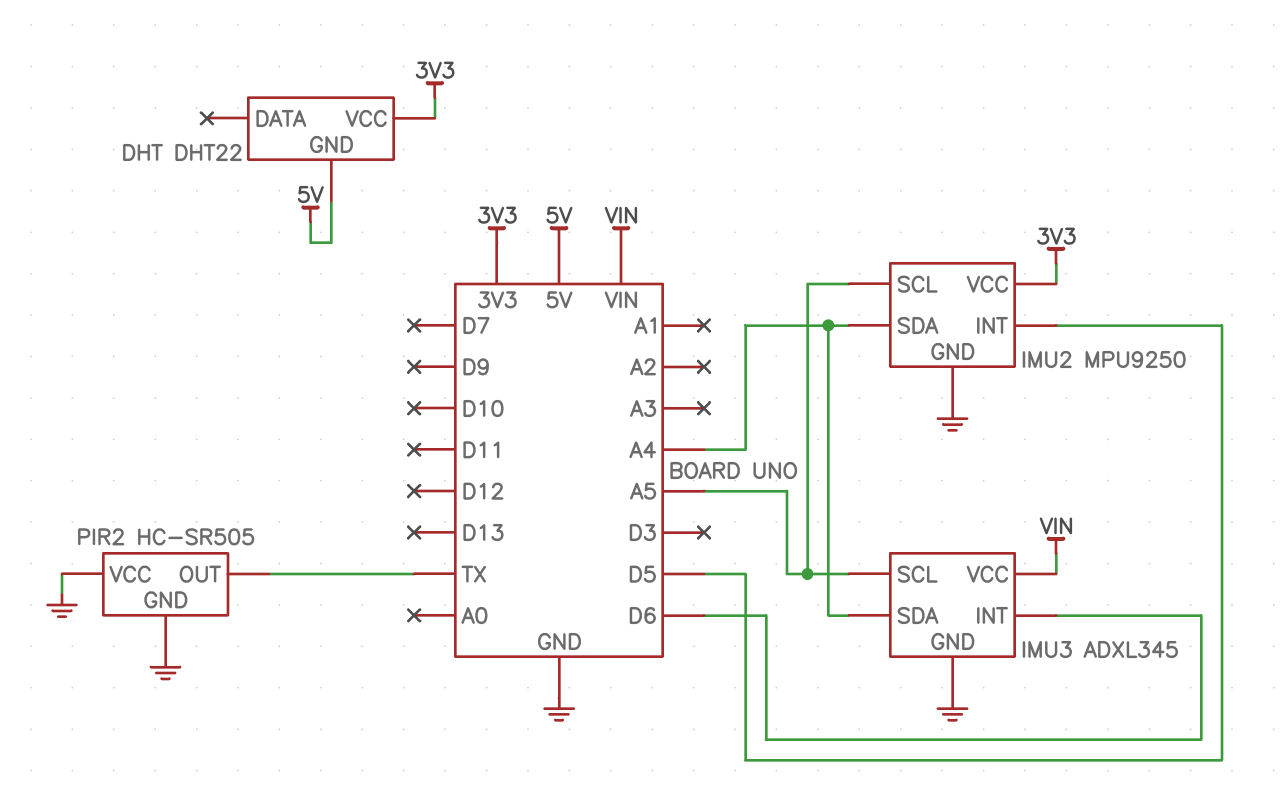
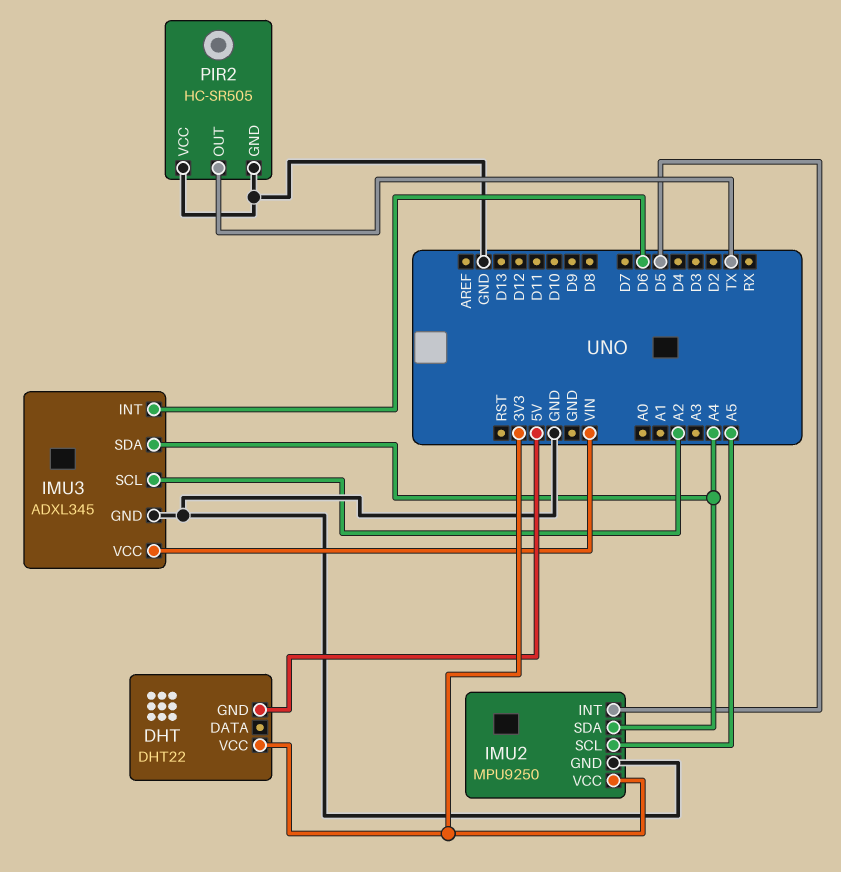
IMU3 pin SCL: A5 -> A2

